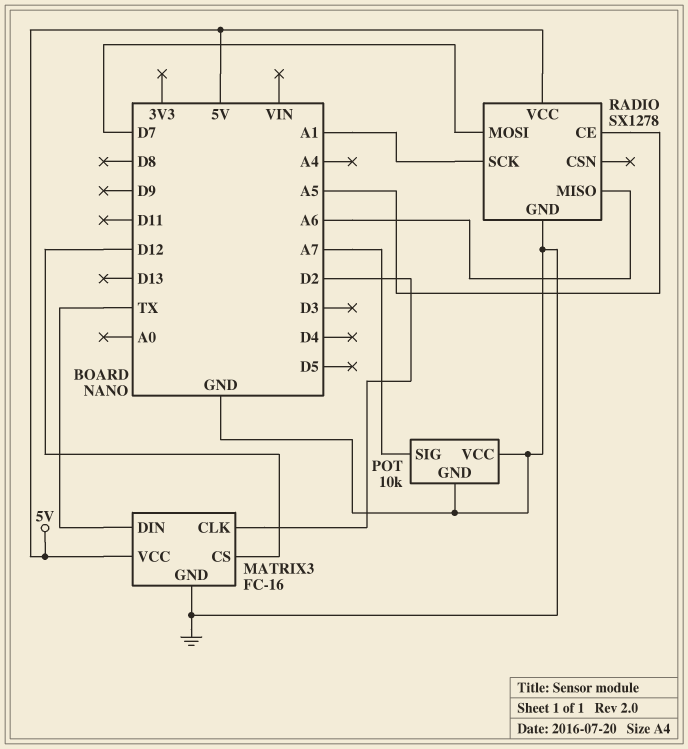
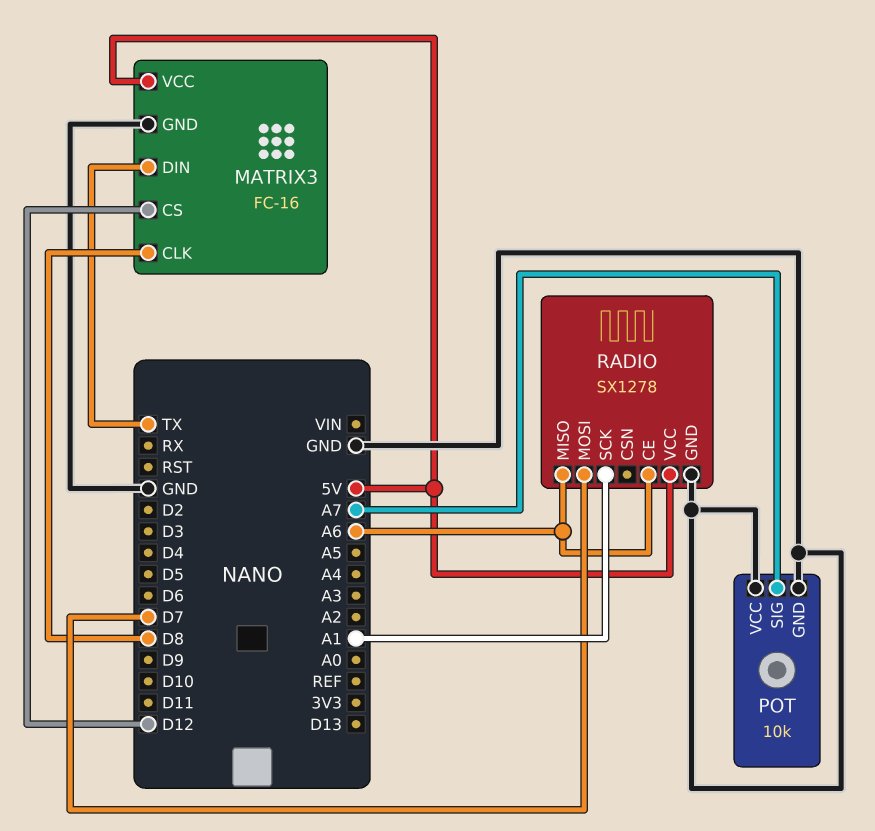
MATRIX3 pin CLK: D2 -> D8
RADIO pin CE: A5 -> A6

